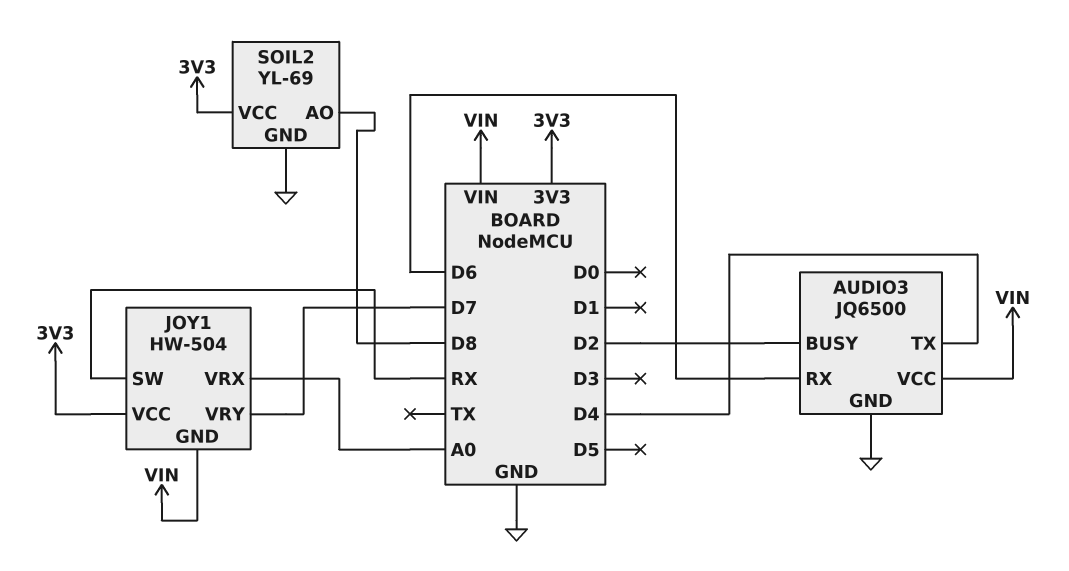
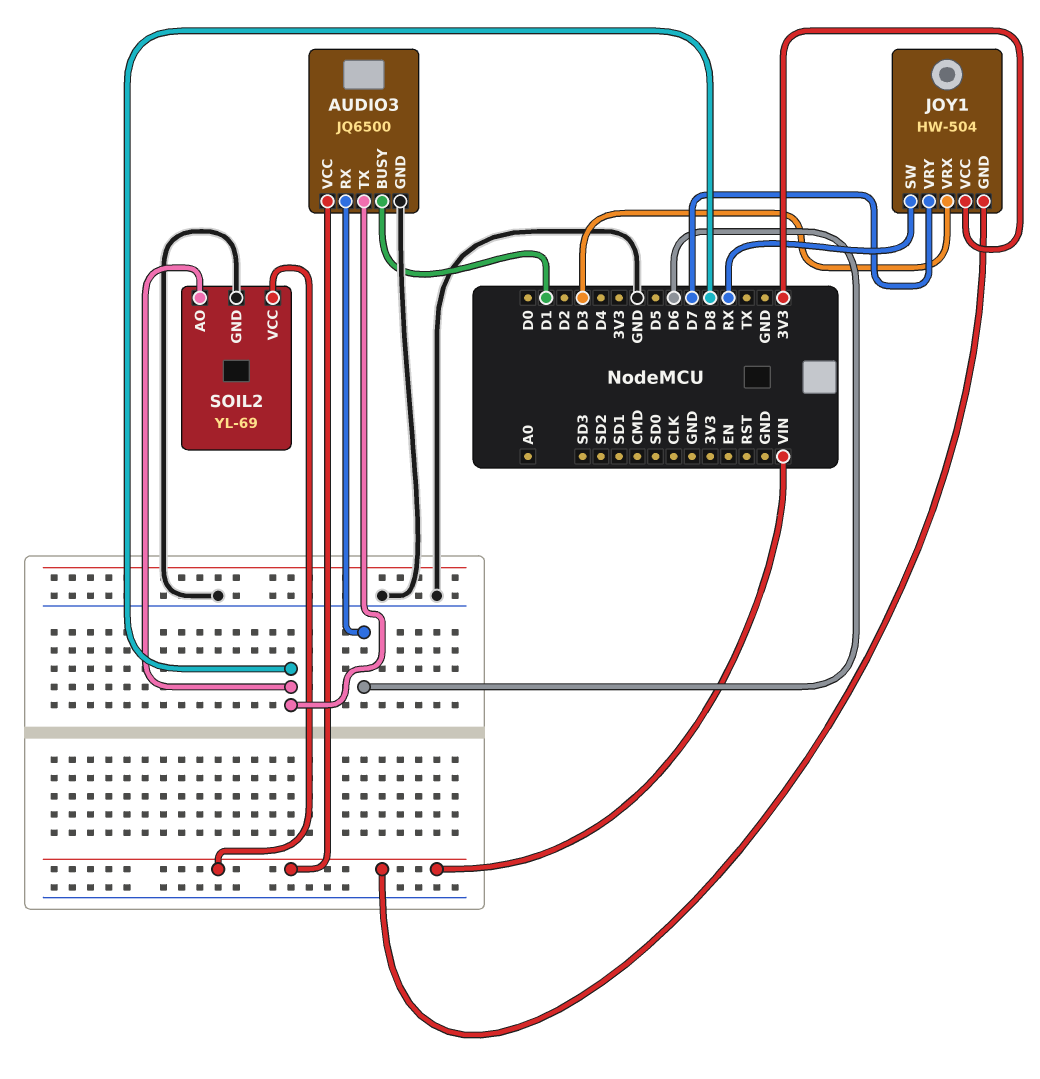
AUDIO3 pin BUSY: D2 -> D1
AUDIO3 pin TX: D4 -> D8
JOY1 pin VRX: A0 -> D3
SOIL2 pin VCC: 3V3 -> VIN

